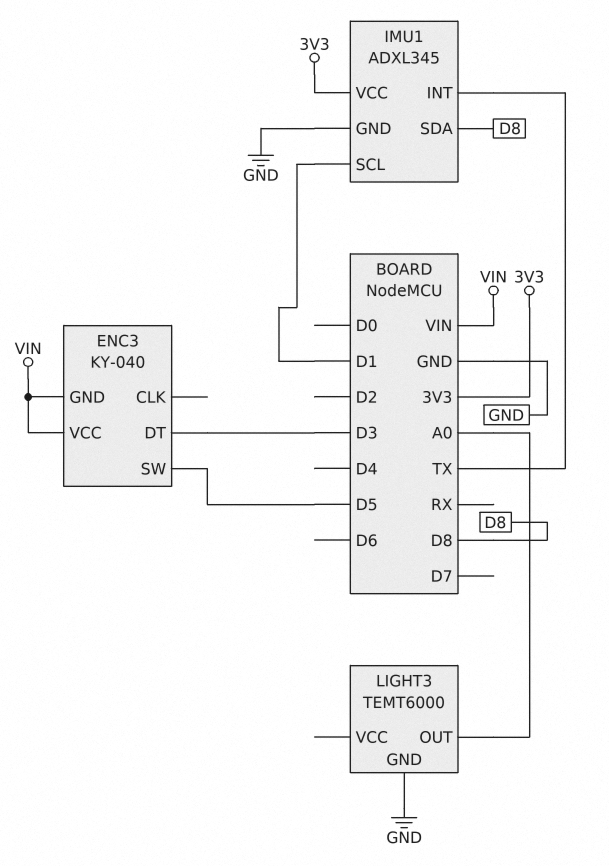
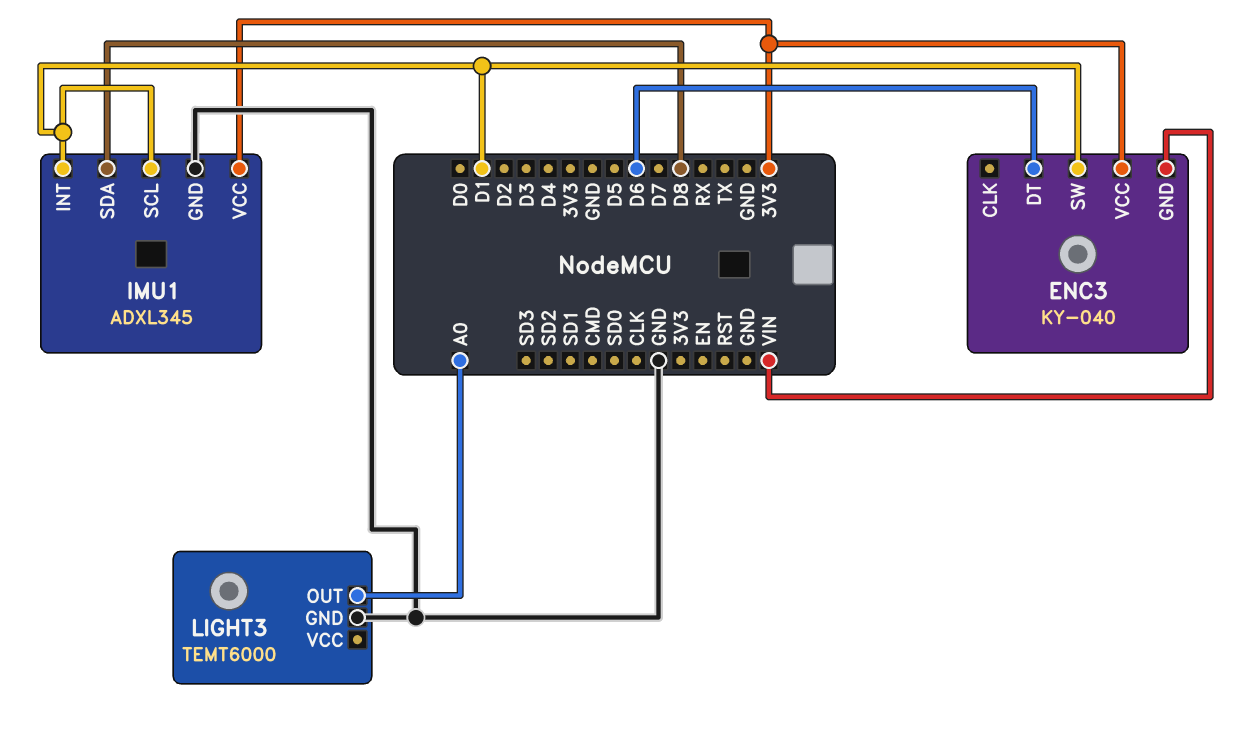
ENC3 pin DT: D3 -> D6
ENC3 pin SW: D5 -> D1
ENC3 pin VCC: VIN -> 3V3
IMU1 pin INT: TX -> D1

